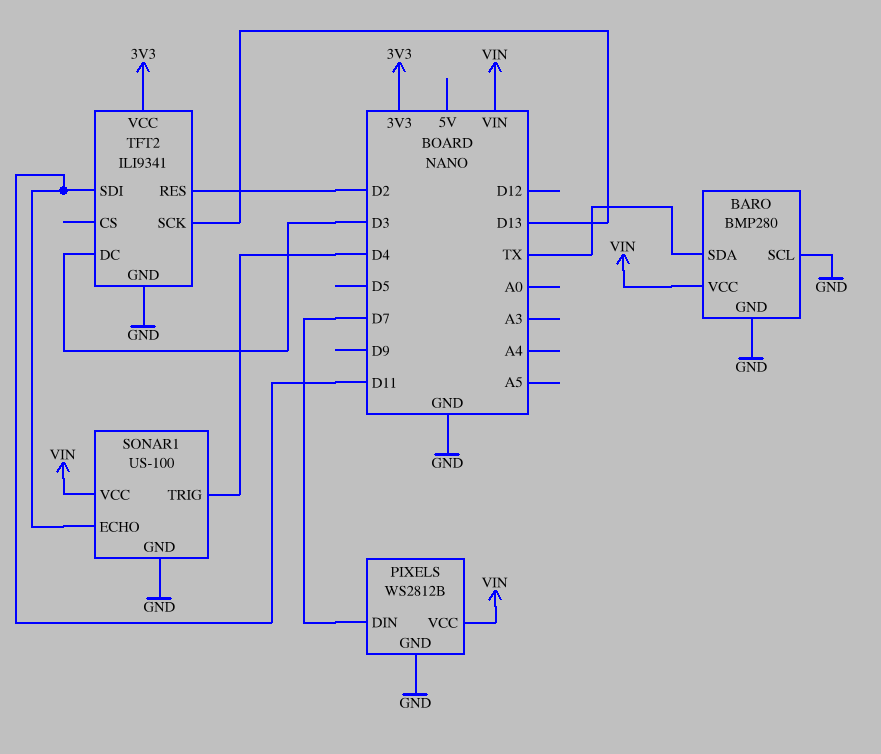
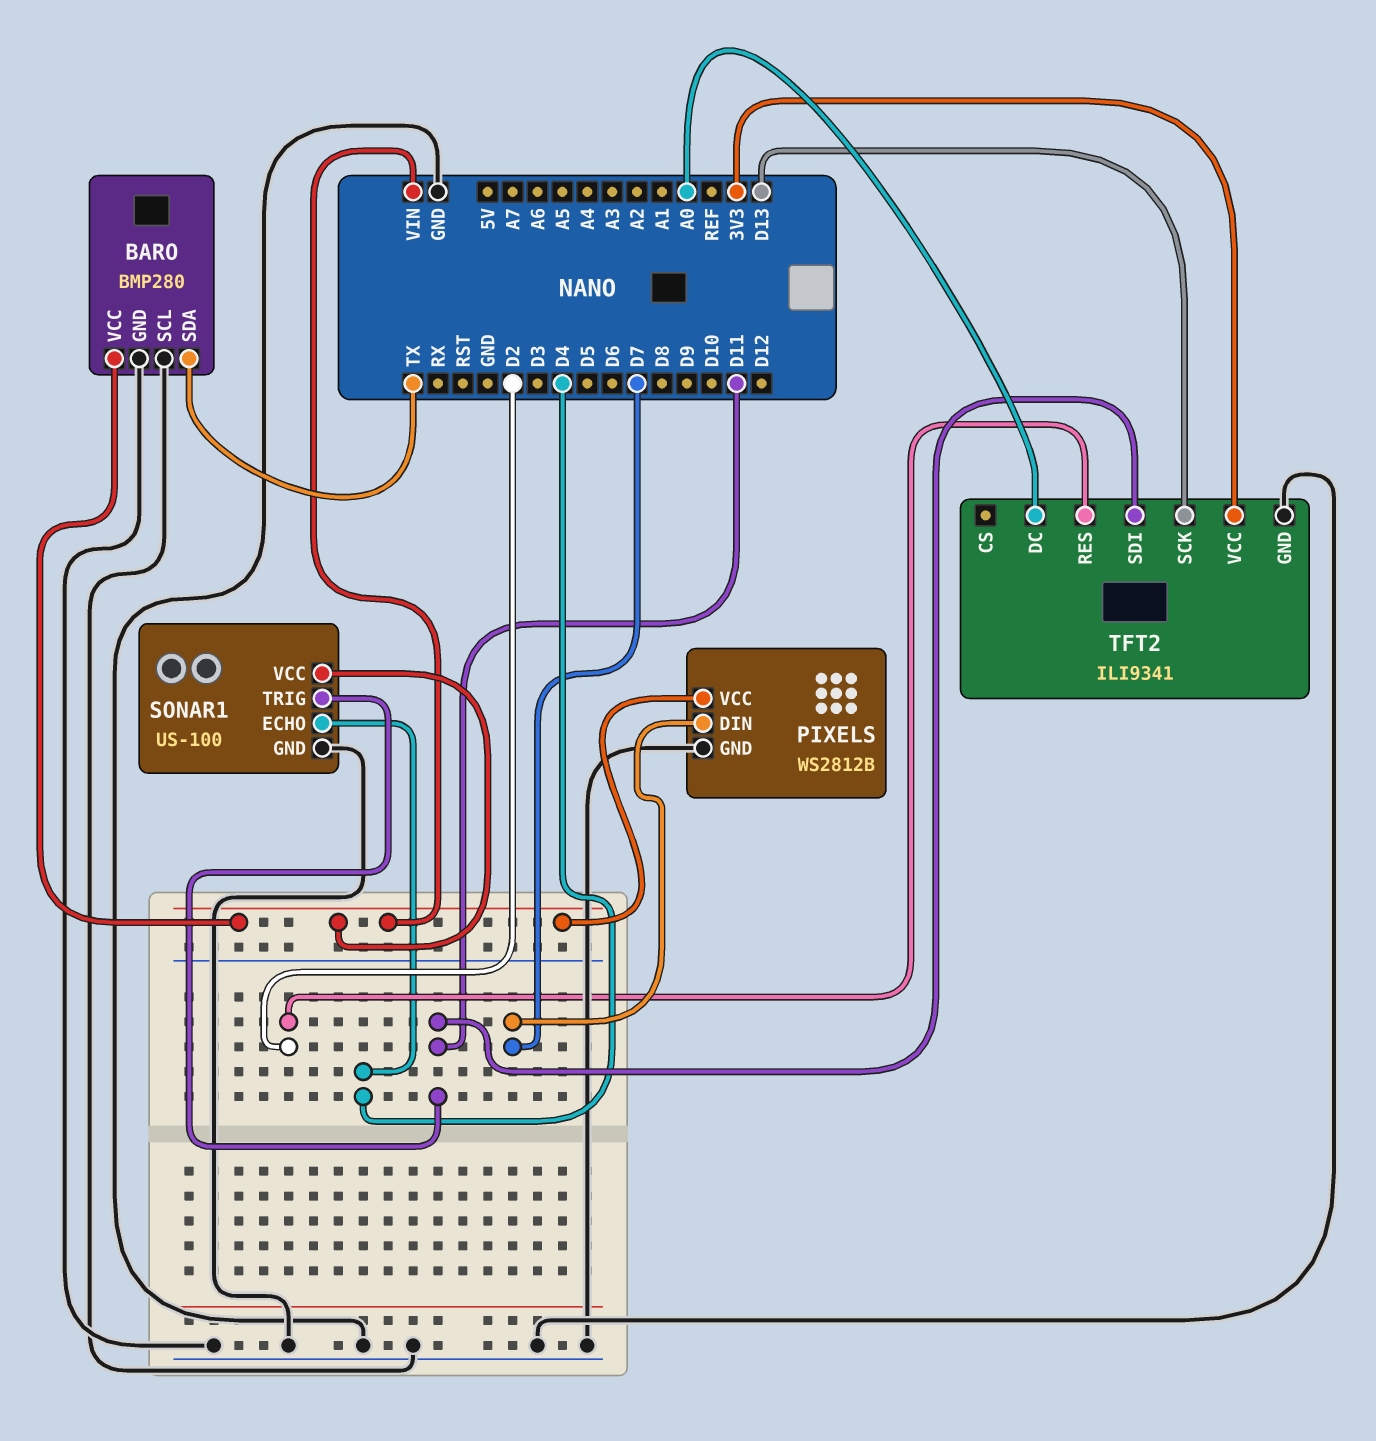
SONAR1 pin ECHO: D11 -> D4
SONAR1 pin TRIG: D4 -> D11
TFT2 pin DC: D3 -> A0

